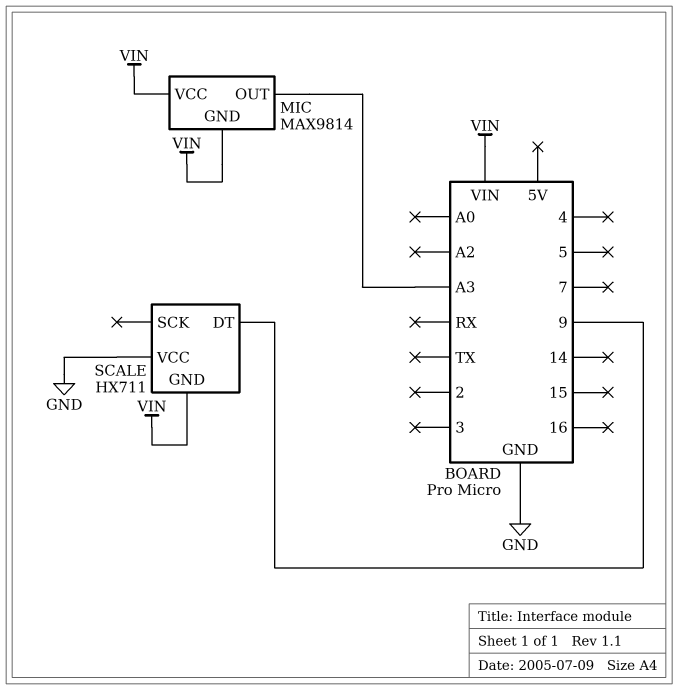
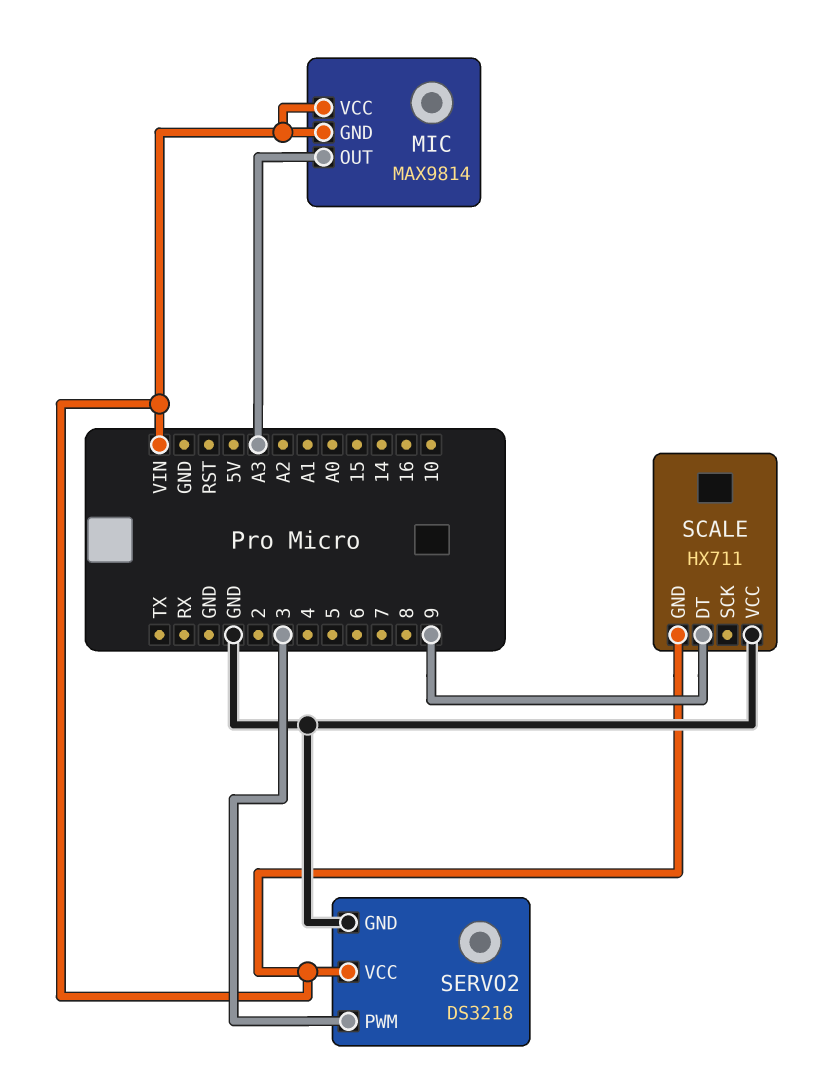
SERVO2: none -> DS3218
SERVO2 pin GND: none -> GND
SERVO2 pin PWM: none -> 3
SERVO2 pin VCC: none -> VIN

